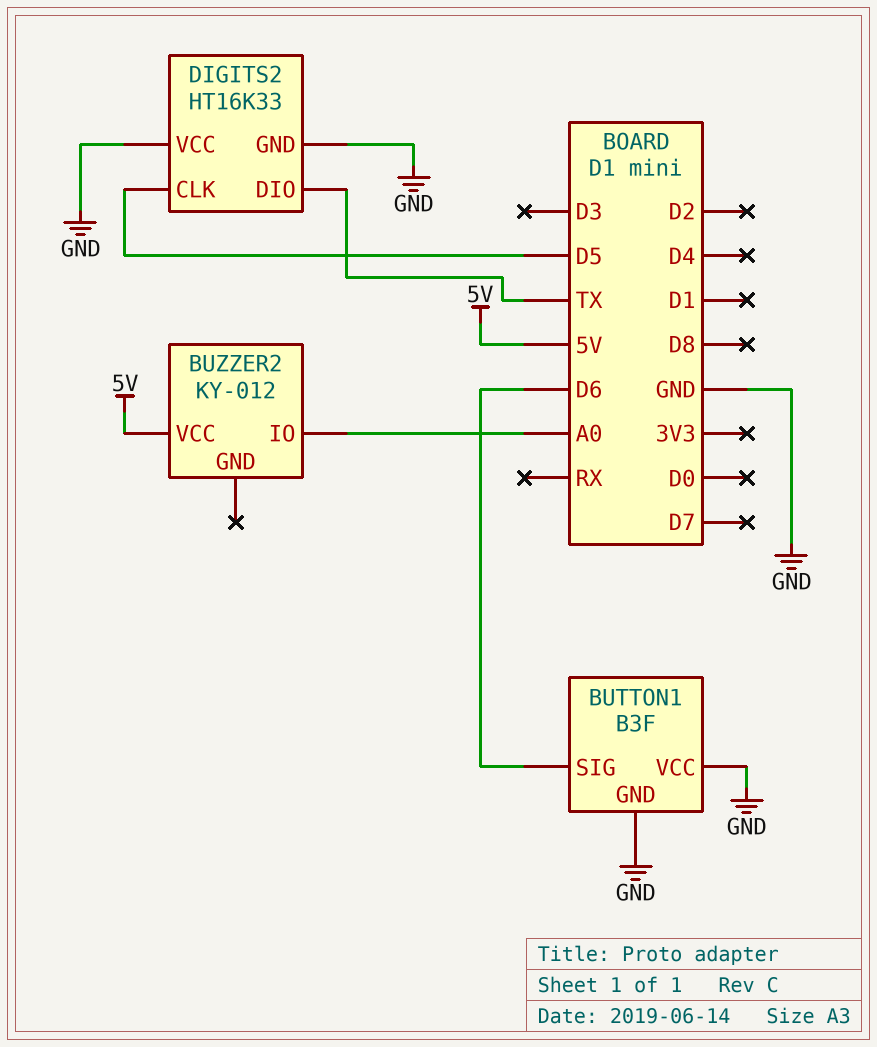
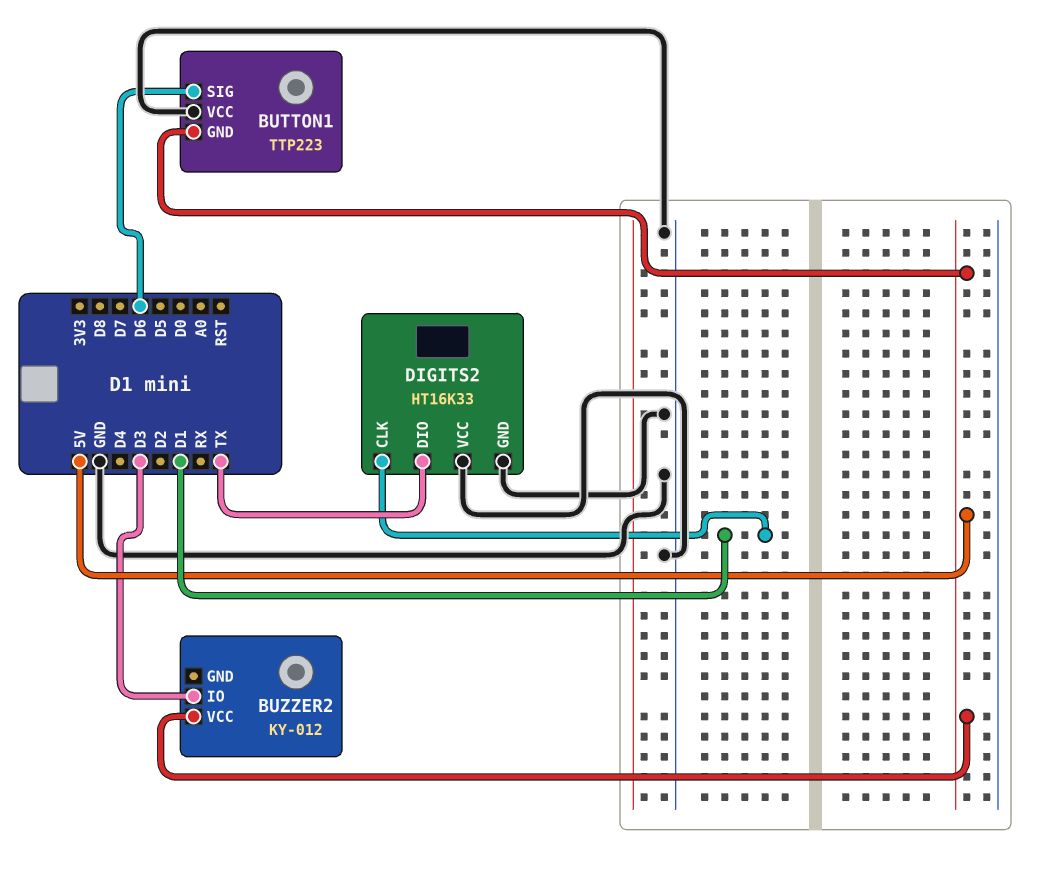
BUTTON1: B3F -> TTP223
BUTTON1 pin GND: GND -> 5V
BUZZER2 pin IO: A0 -> D3
DIGITS2 pin CLK: D5 -> D1

